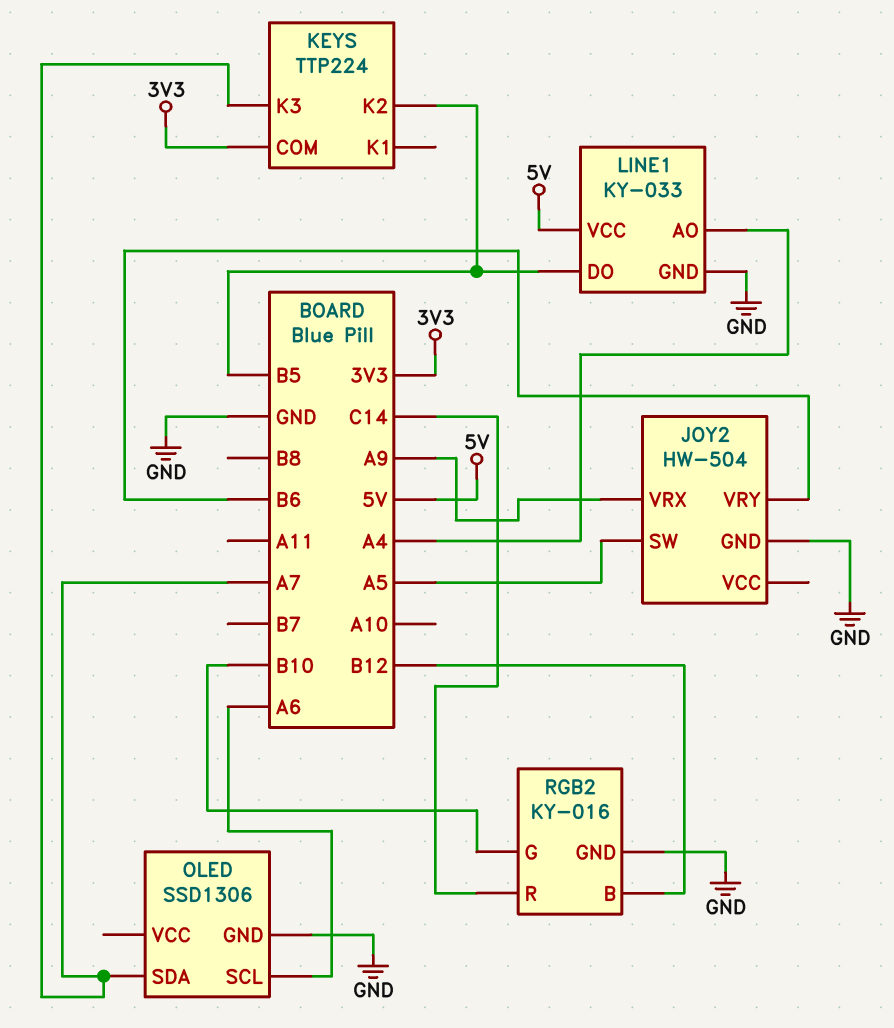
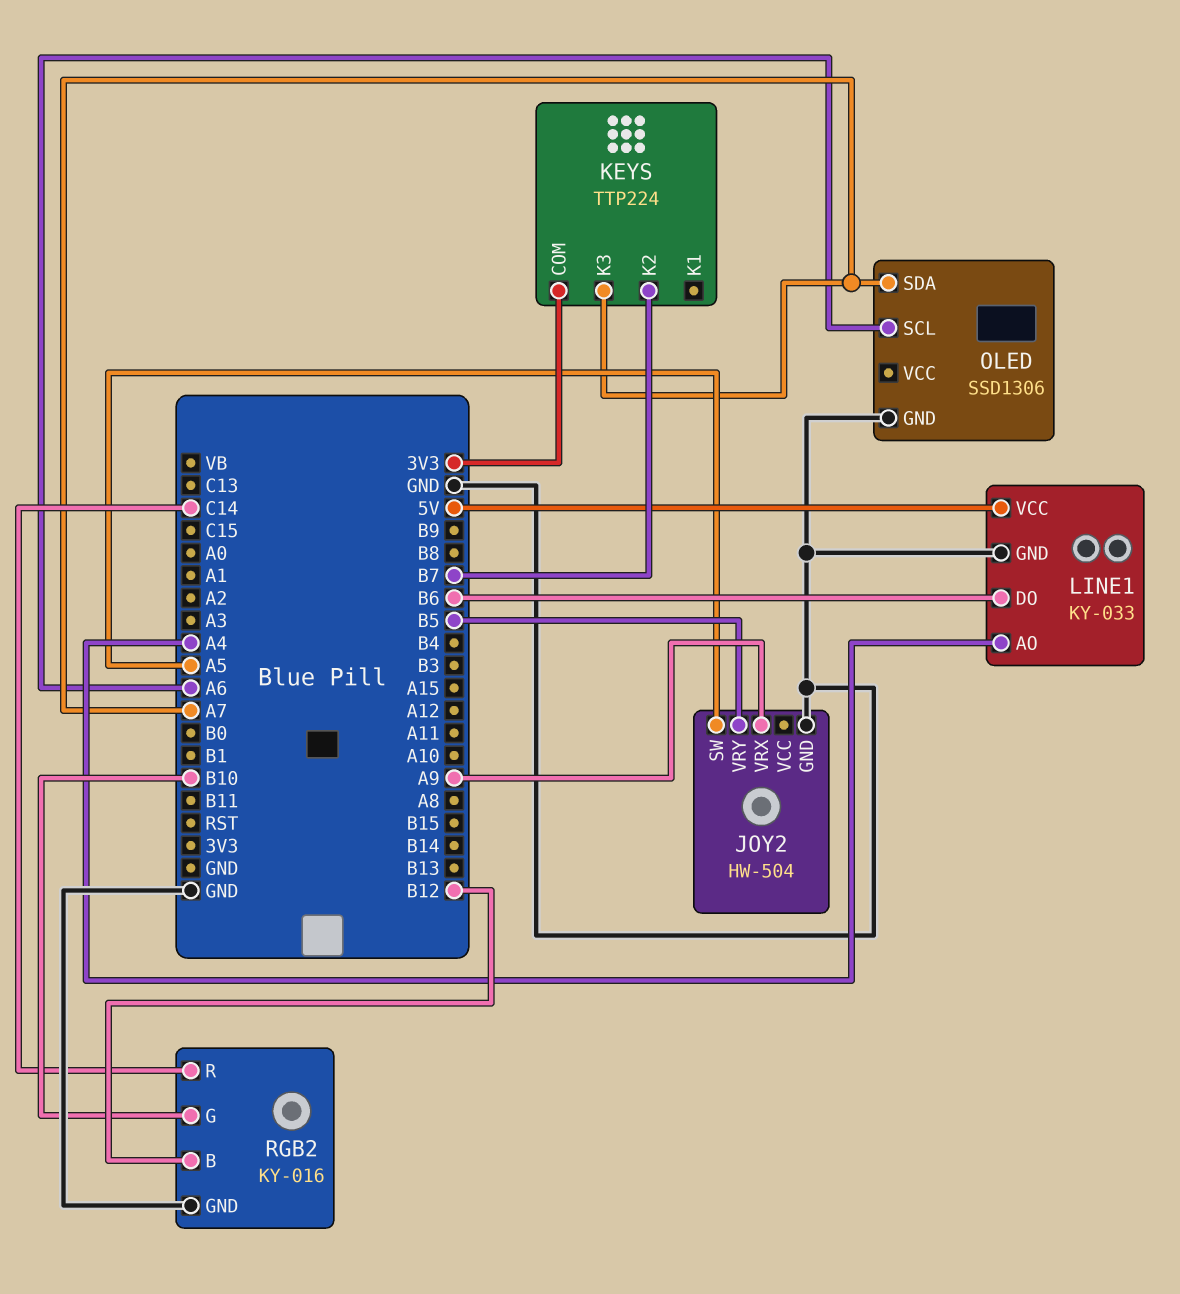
JOY2 pin VRY: B6 -> B5
KEYS pin K2: B5 -> B7
LINE1 pin DO: B5 -> B6

